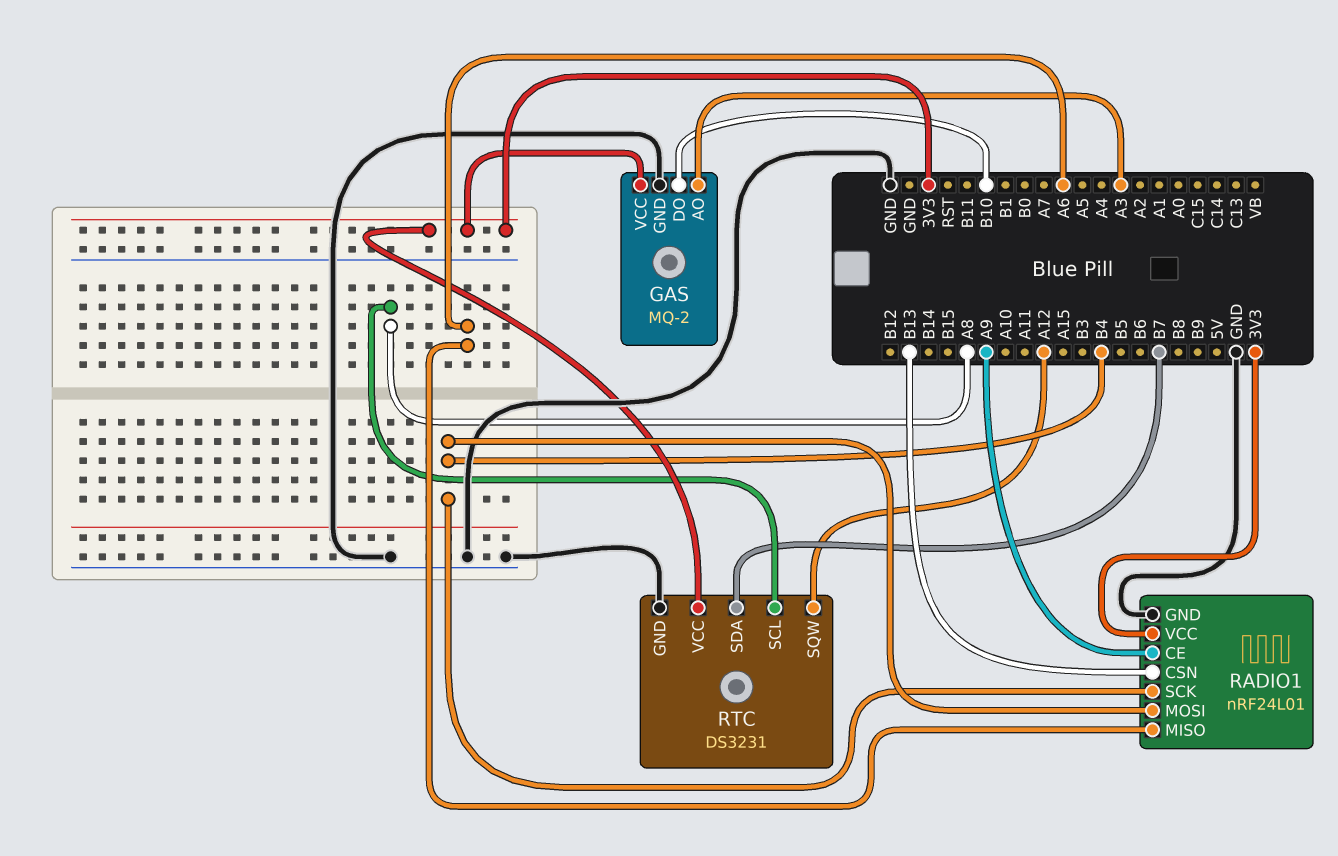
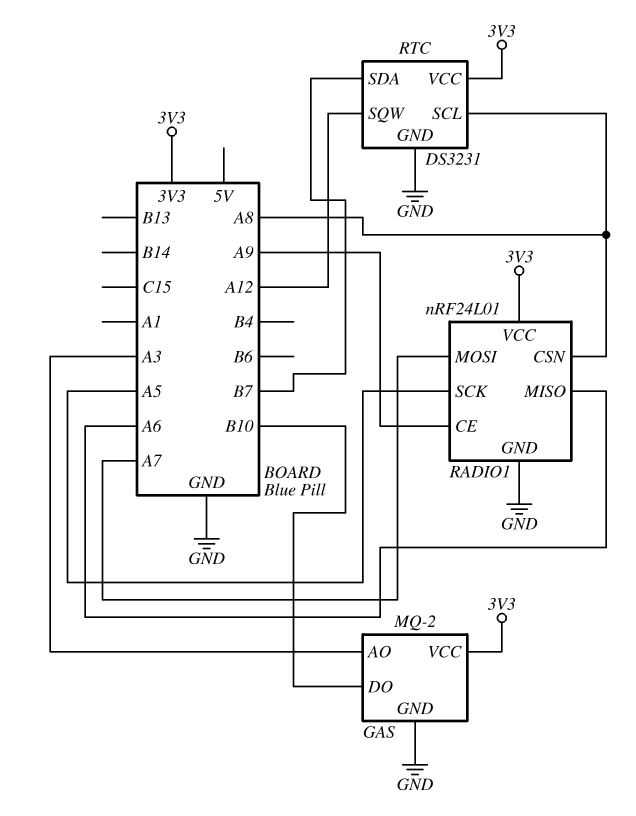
RADIO1 pin CSN: B13 -> A8
RADIO1 pin MOSI: B4 -> A7
RADIO1 pin SCK: B4 -> A5

